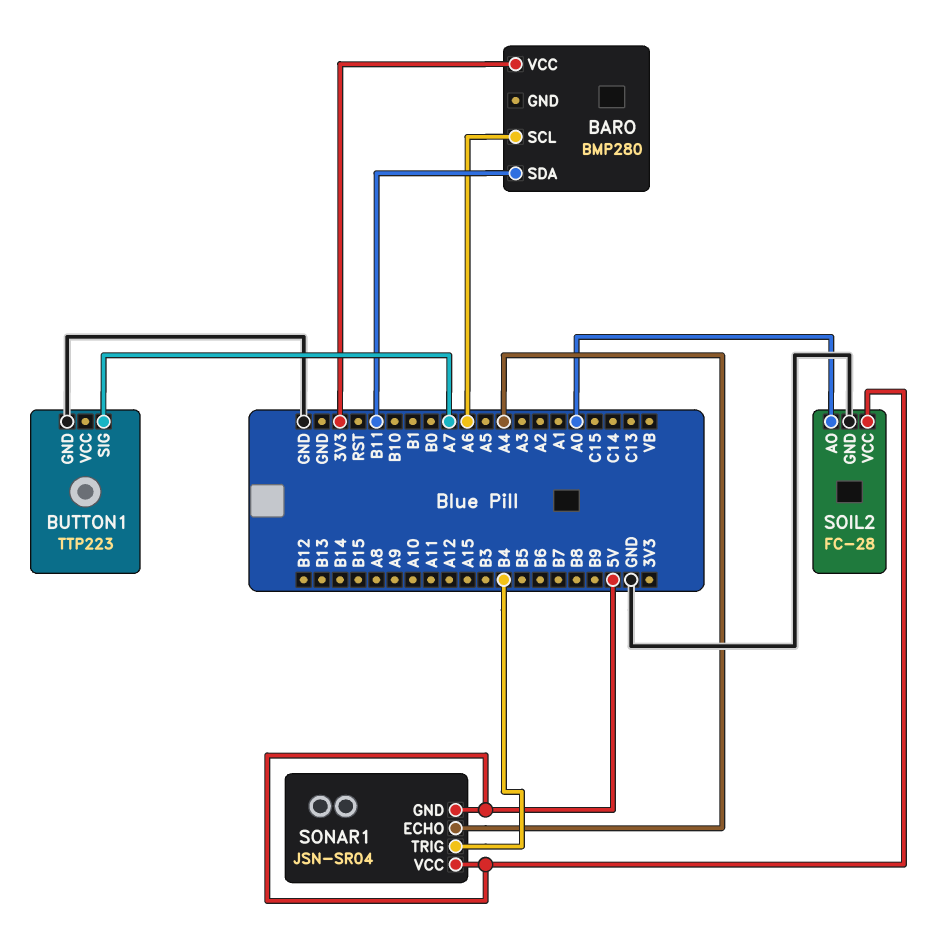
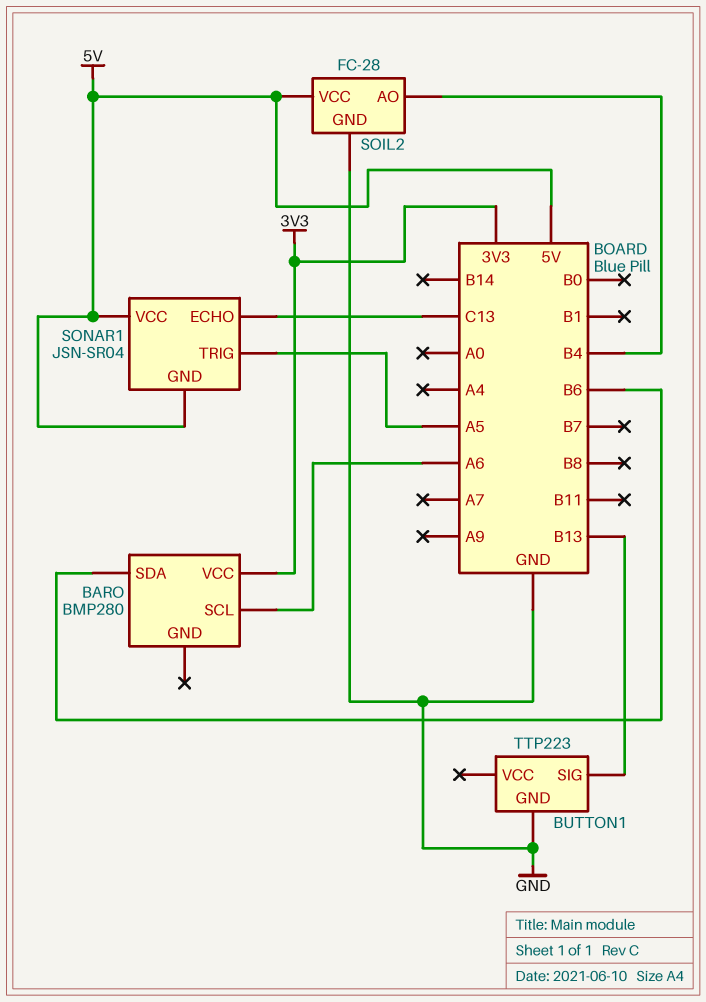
BARO pin SDA: B11 -> B6
BUTTON1 pin SIG: A7 -> B13
SOIL2 pin AO: A0 -> B4
SONAR1 pin ECHO: A4 -> C13
SONAR1 pin TRIG: B4 -> A5

